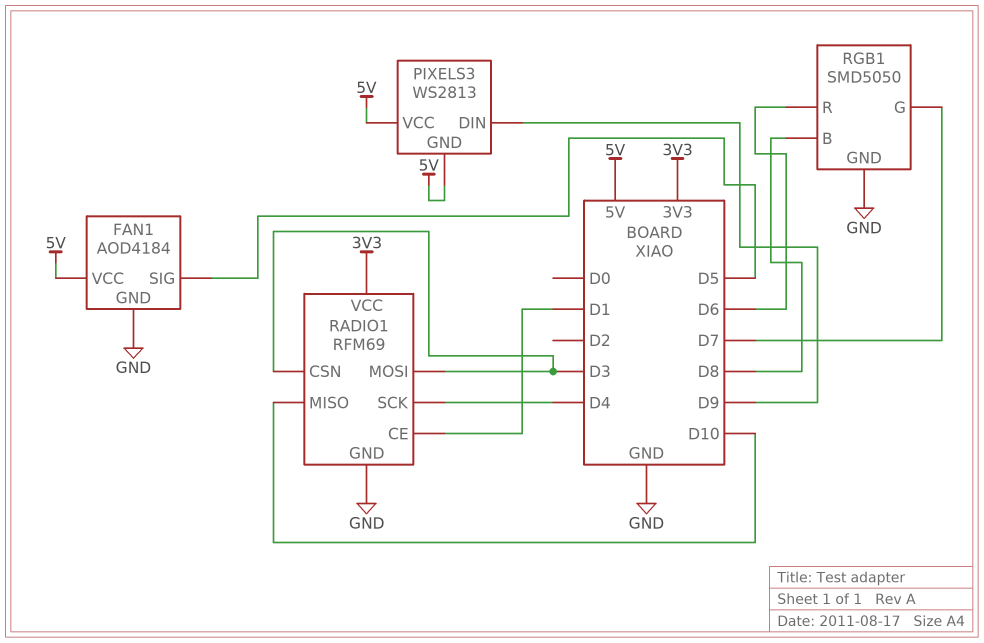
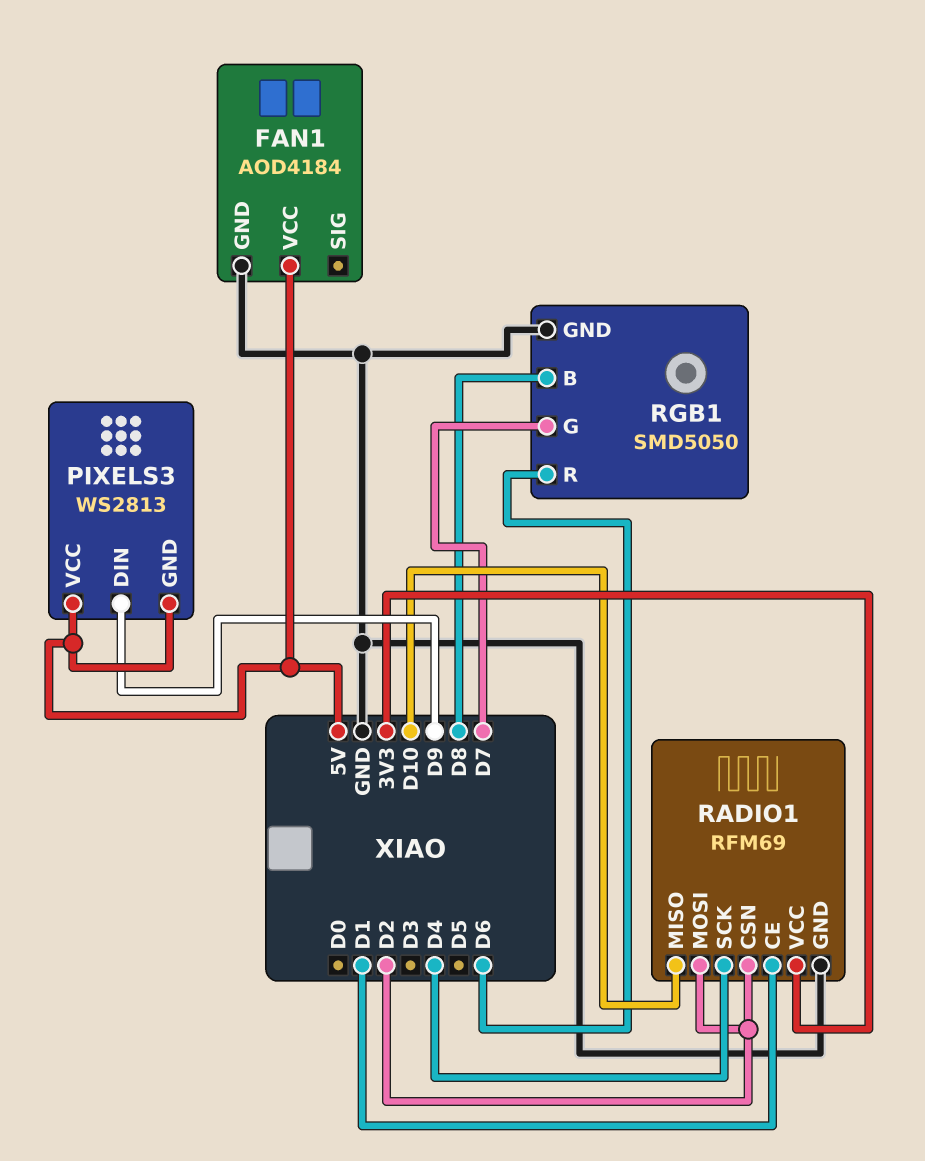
FAN1 pin SIG: D5 -> none
RADIO1 pin CSN: D3 -> D2
RADIO1 pin MOSI: D3 -> D2

